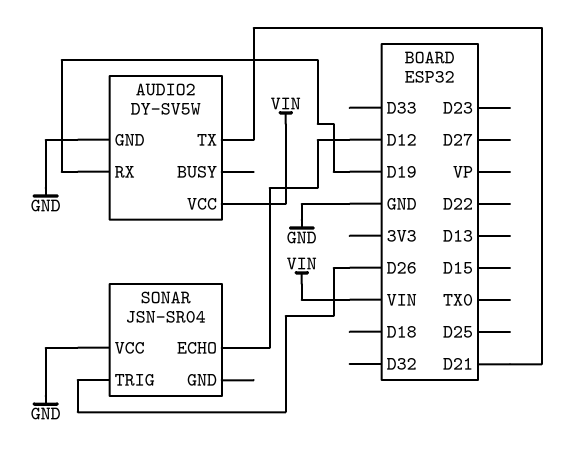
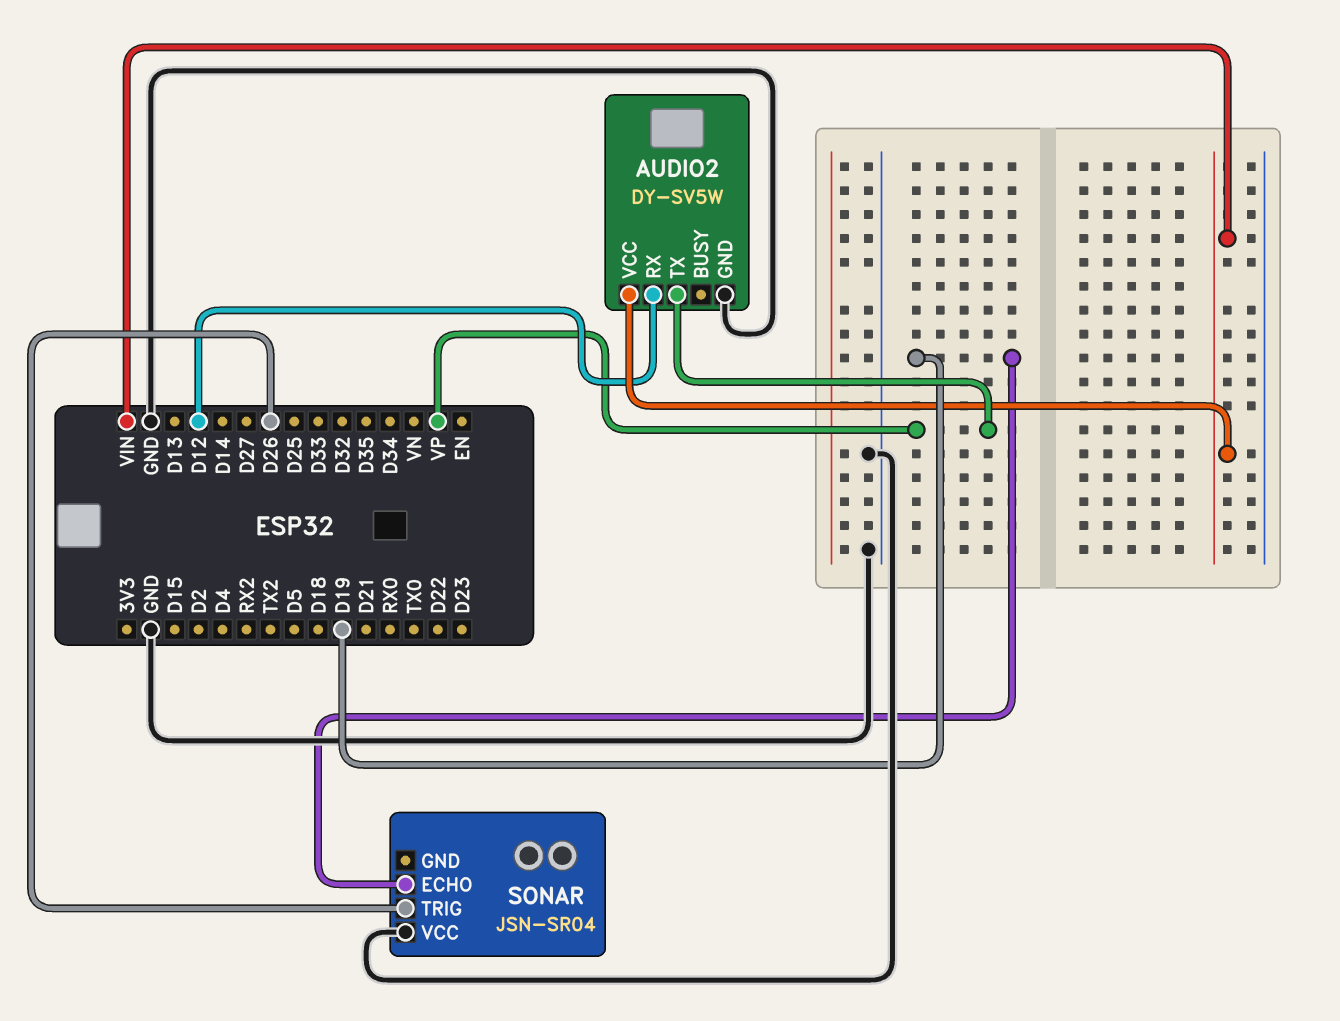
AUDIO2 pin RX: D19 -> D12
AUDIO2 pin TX: D21 -> VP
SONAR pin ECHO: D12 -> D19

